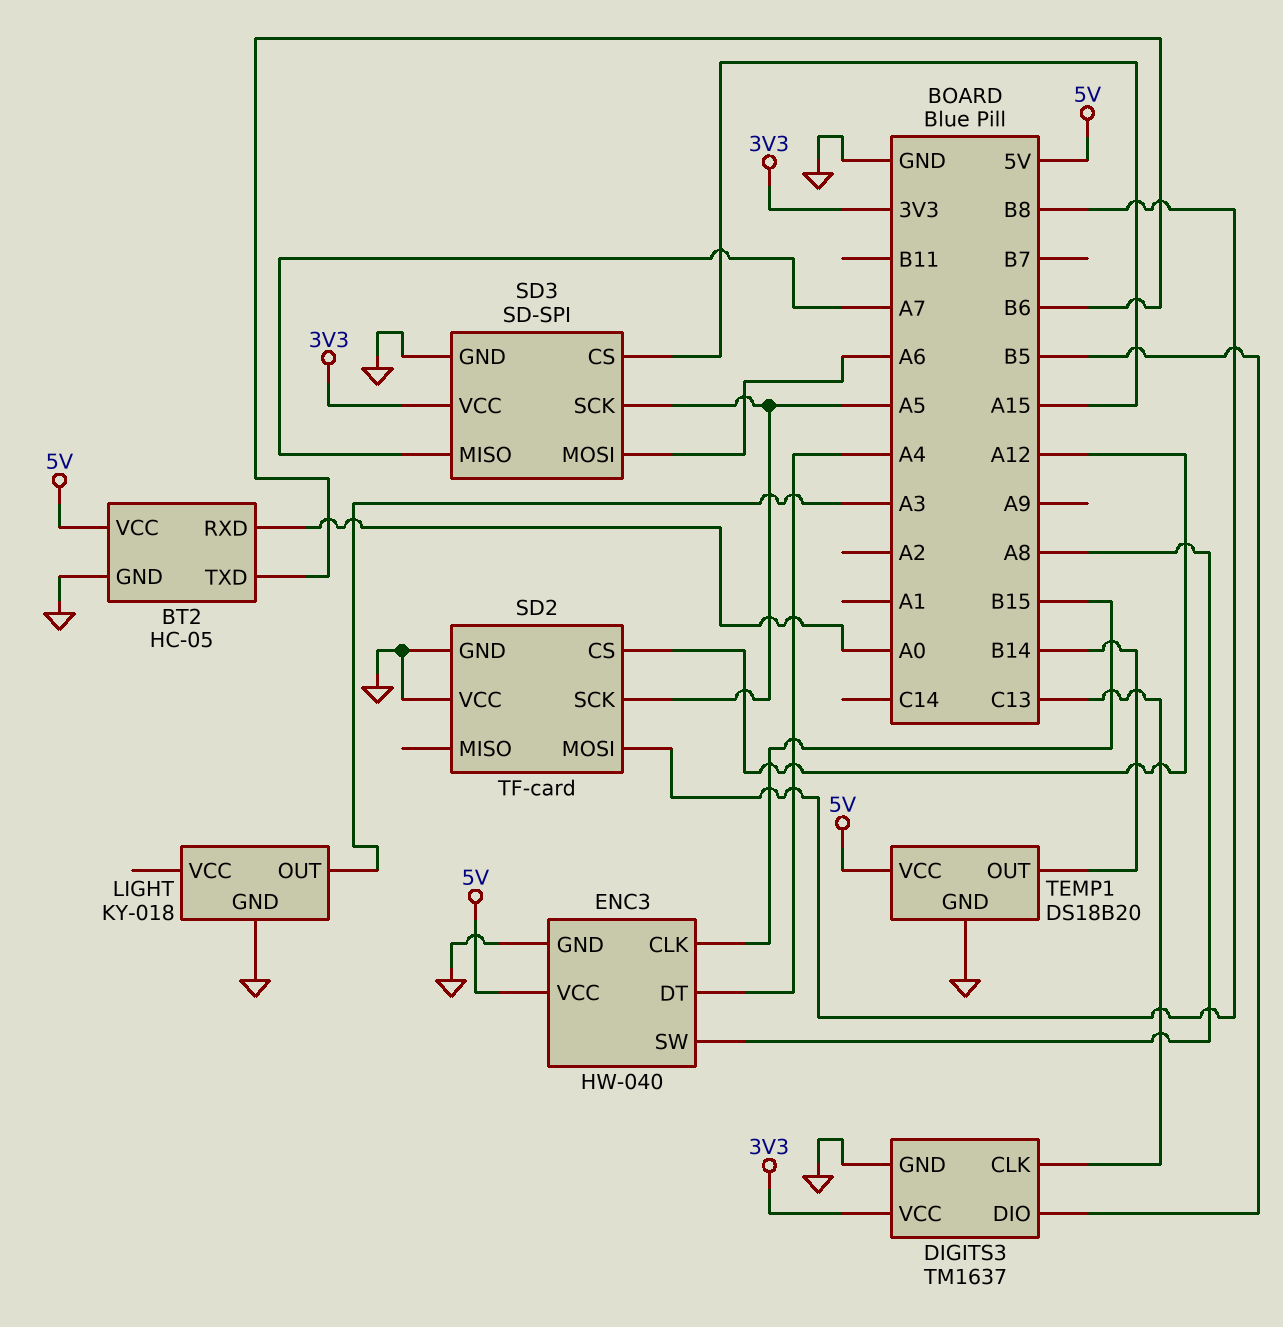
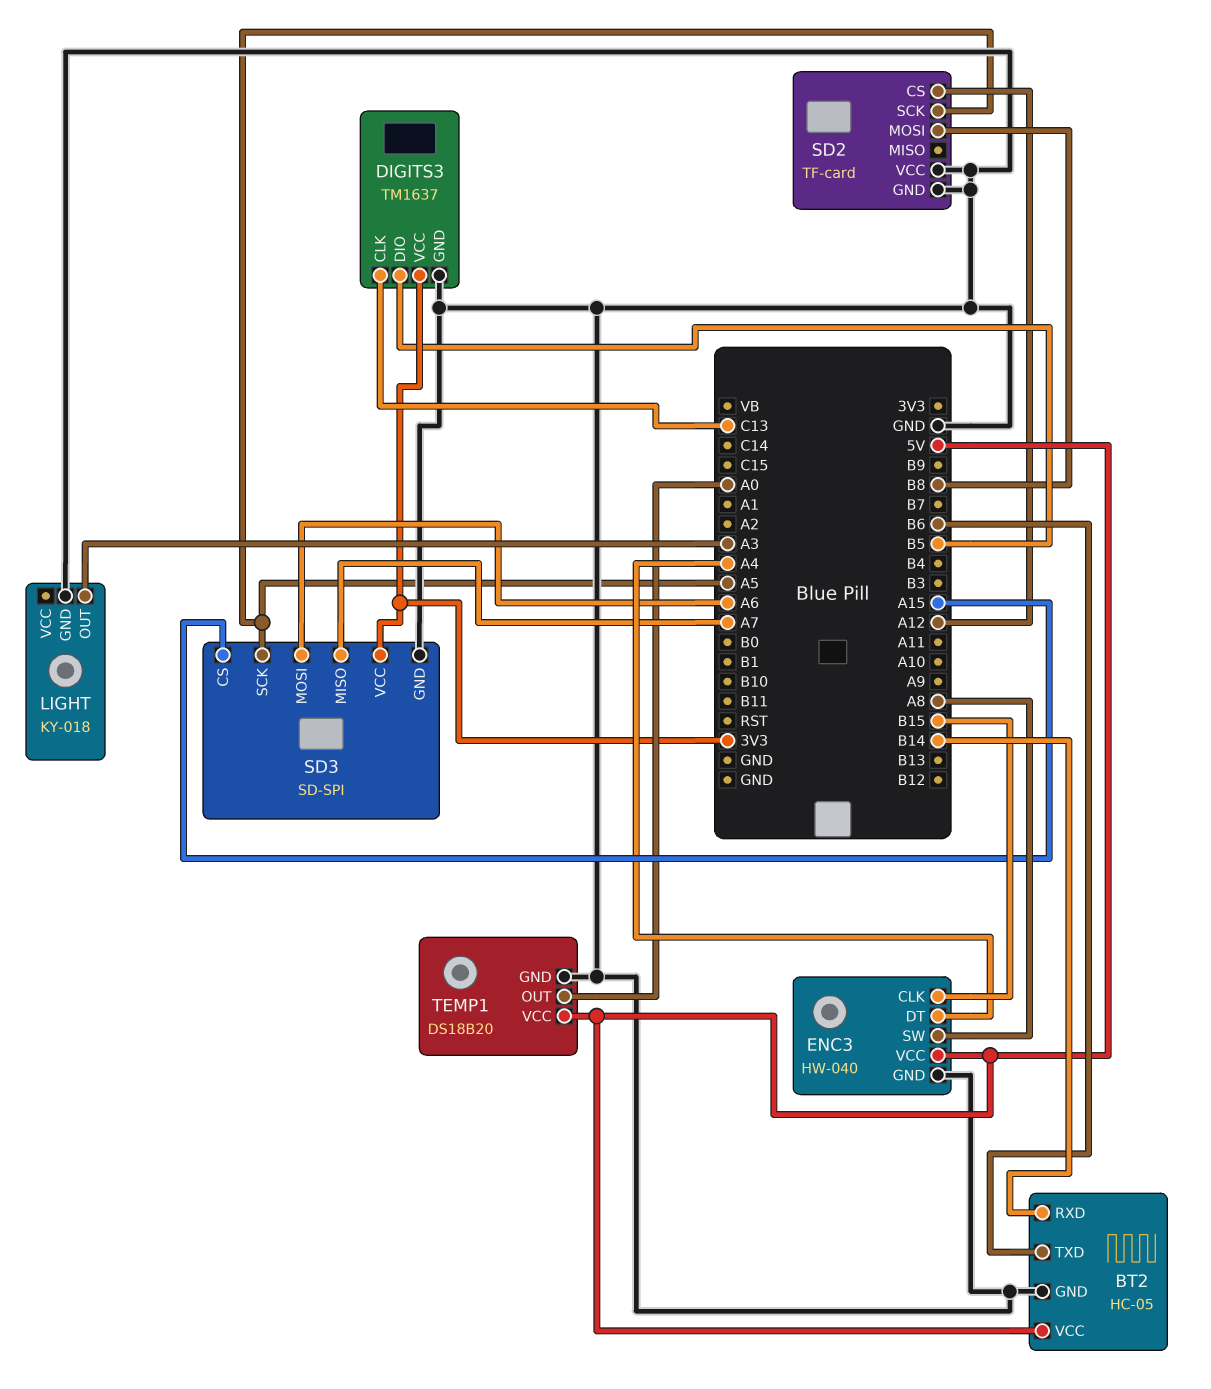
BT2 pin RXD: A0 -> B14
TEMP1 pin OUT: B14 -> A0

